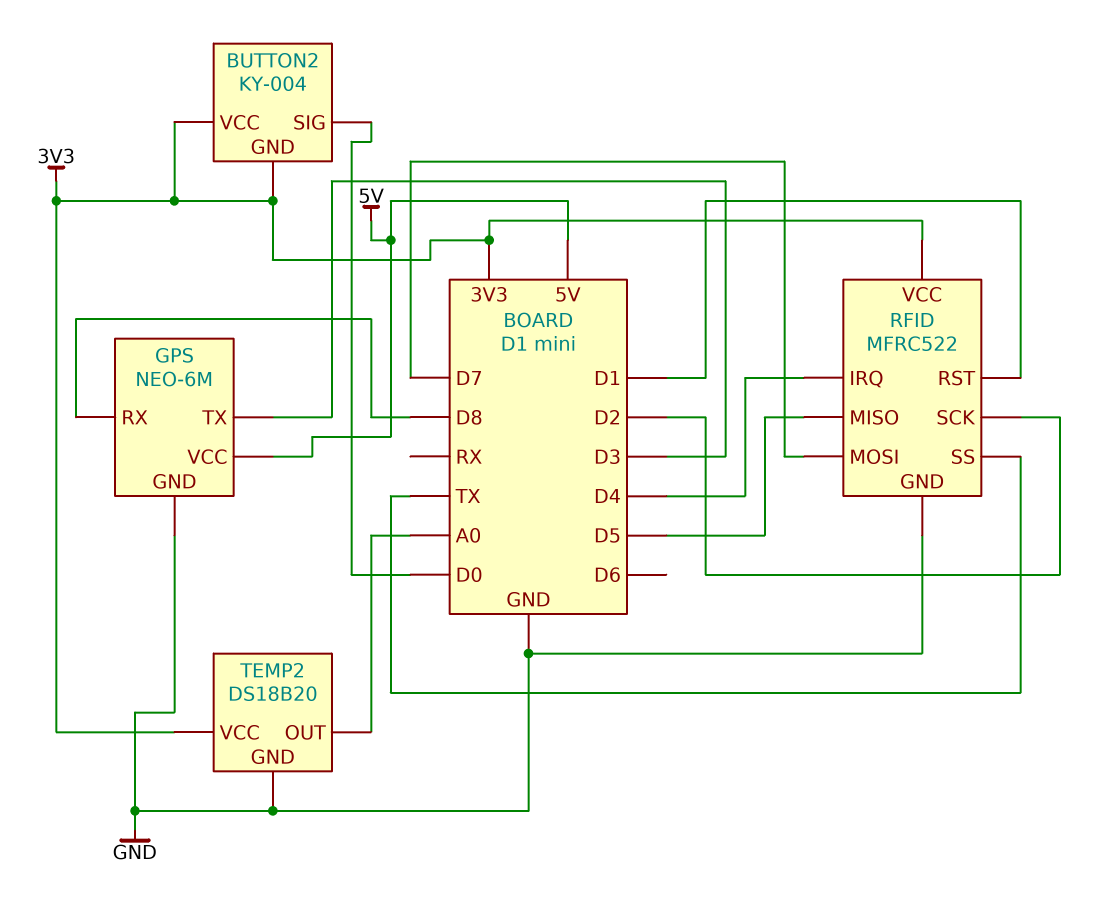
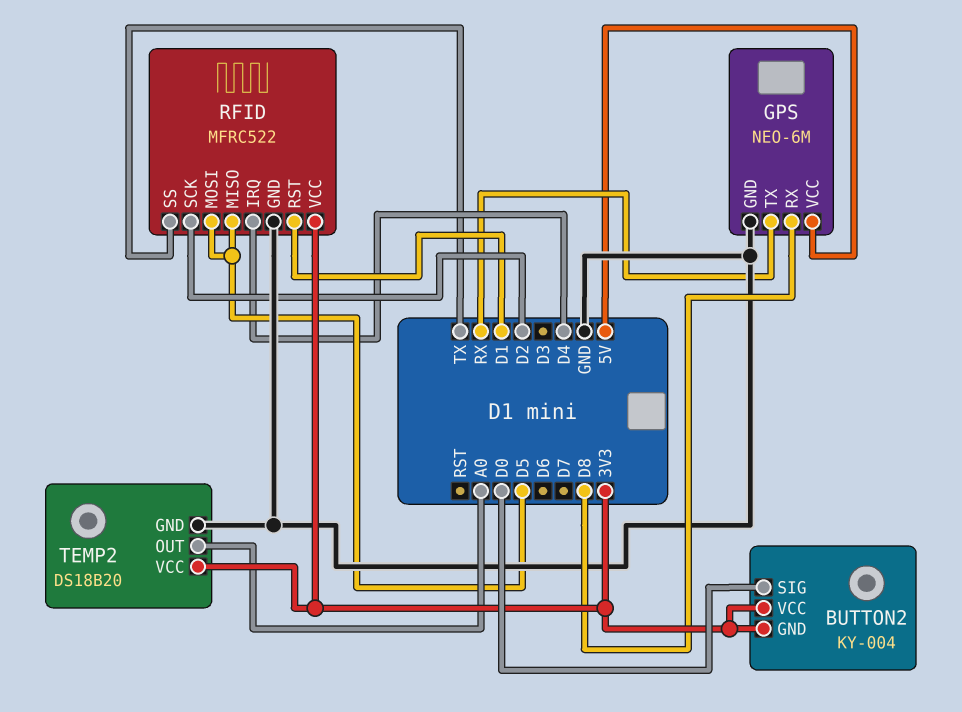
GPS pin TX: D3 -> RX
RFID pin MOSI: D7 -> D5

